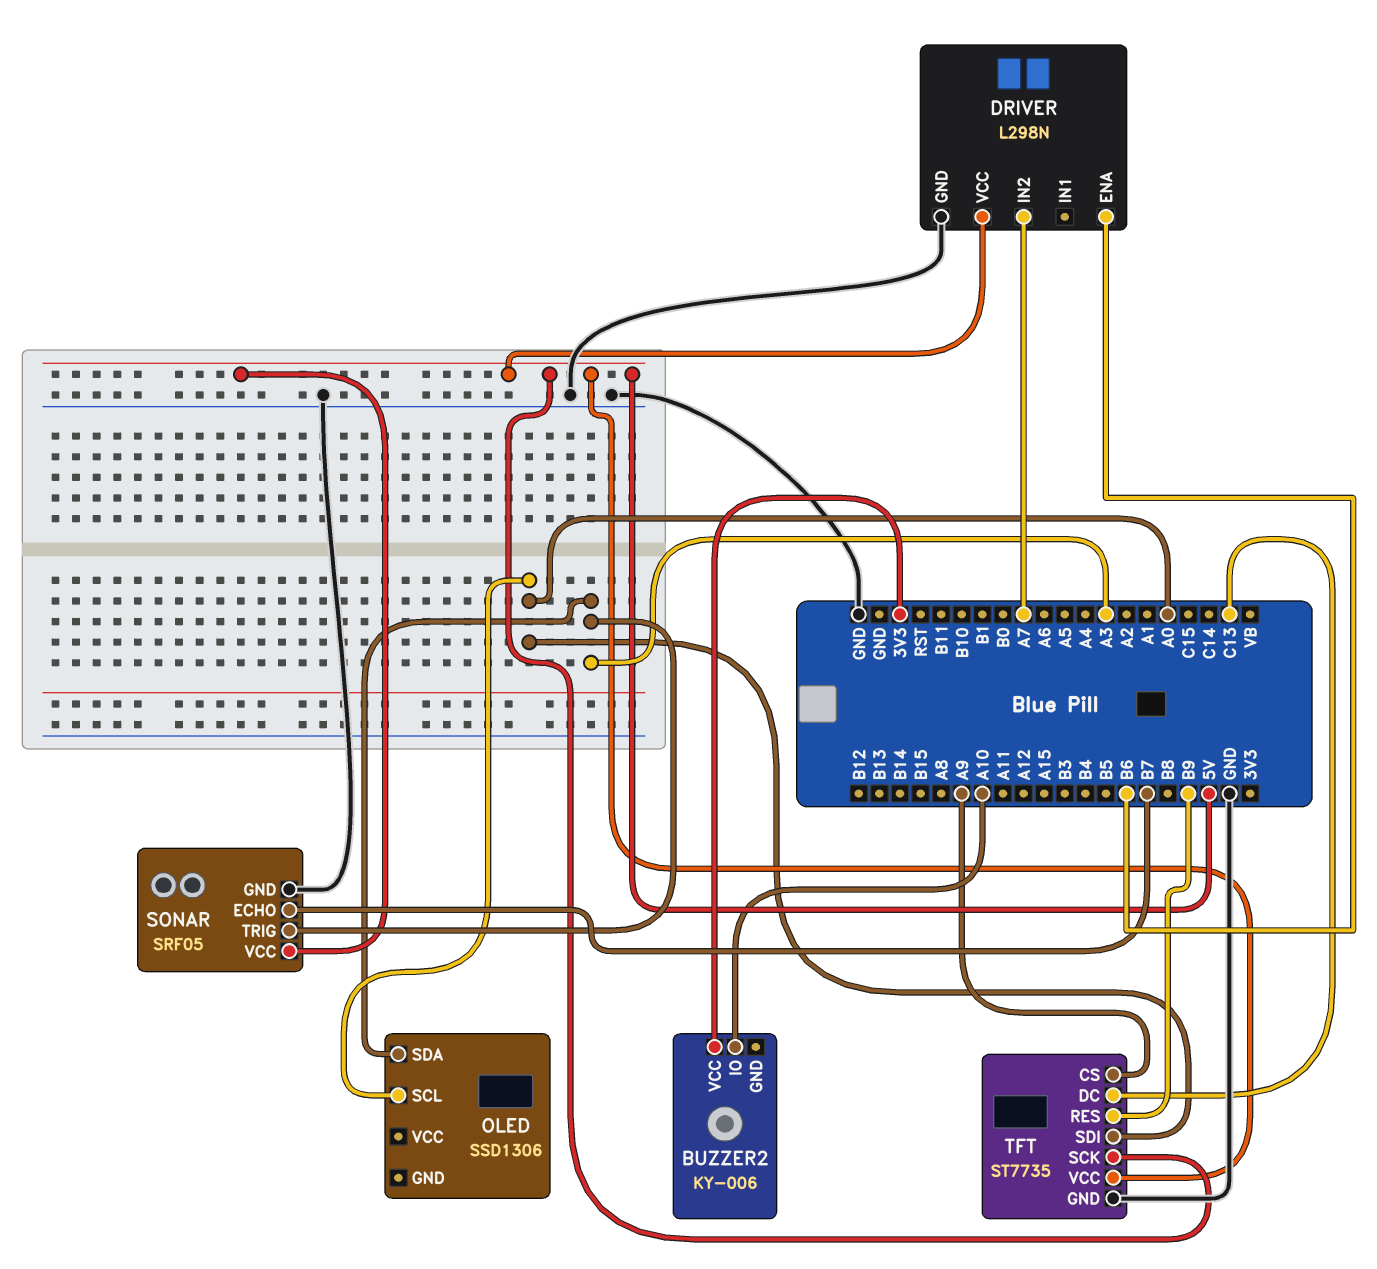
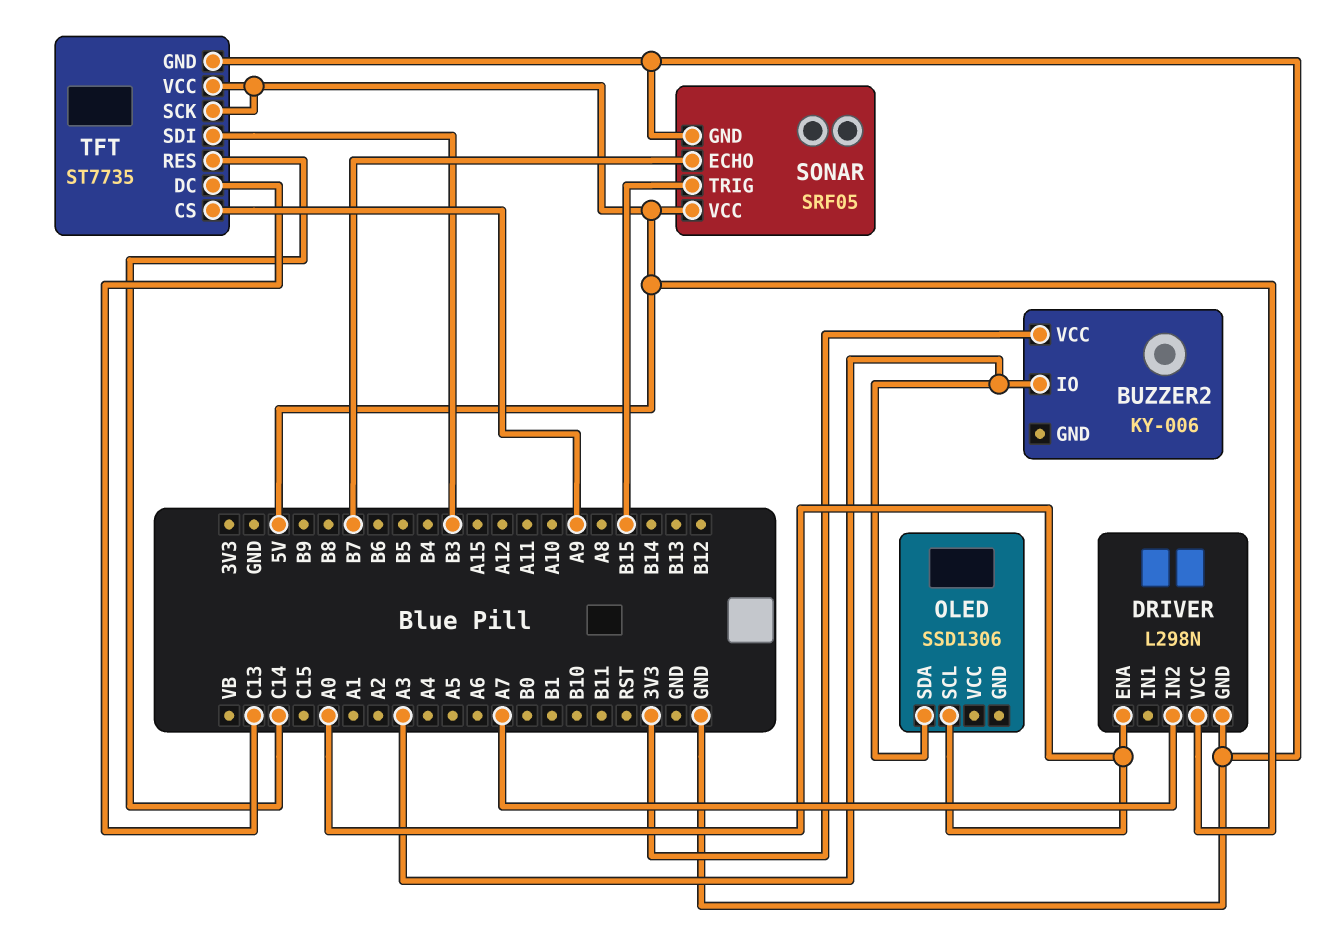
BUZZER2 pin IO: A10 -> A3
DRIVER pin ENA: B6 -> A0
SONAR pin TRIG: A3 -> B15
TFT pin RES: B9 -> C14
TFT pin SDI: A0 -> B3

